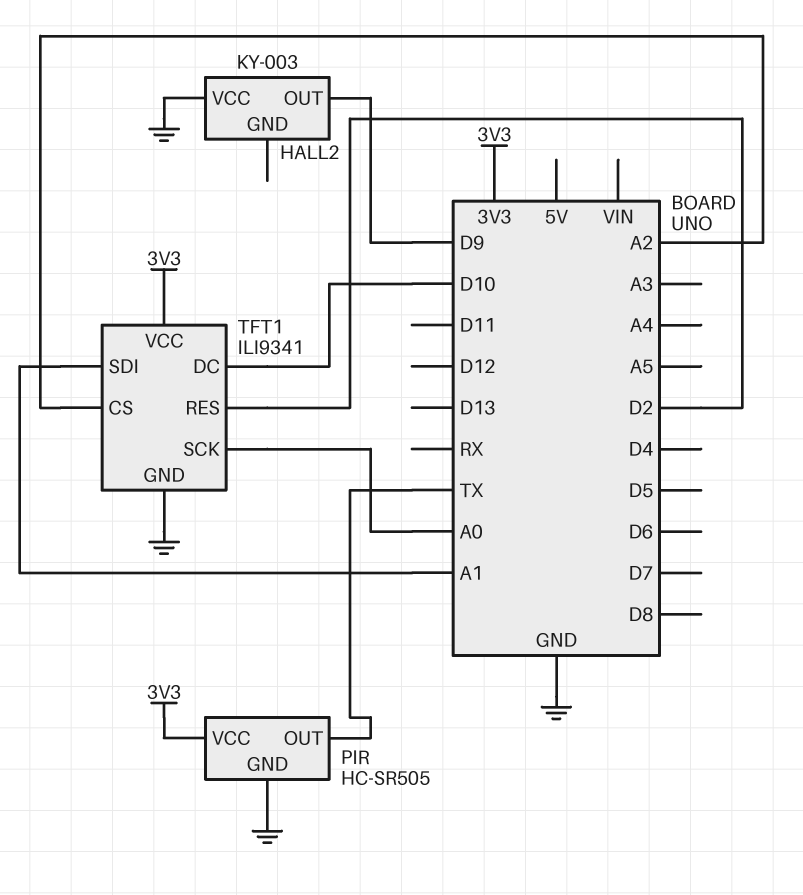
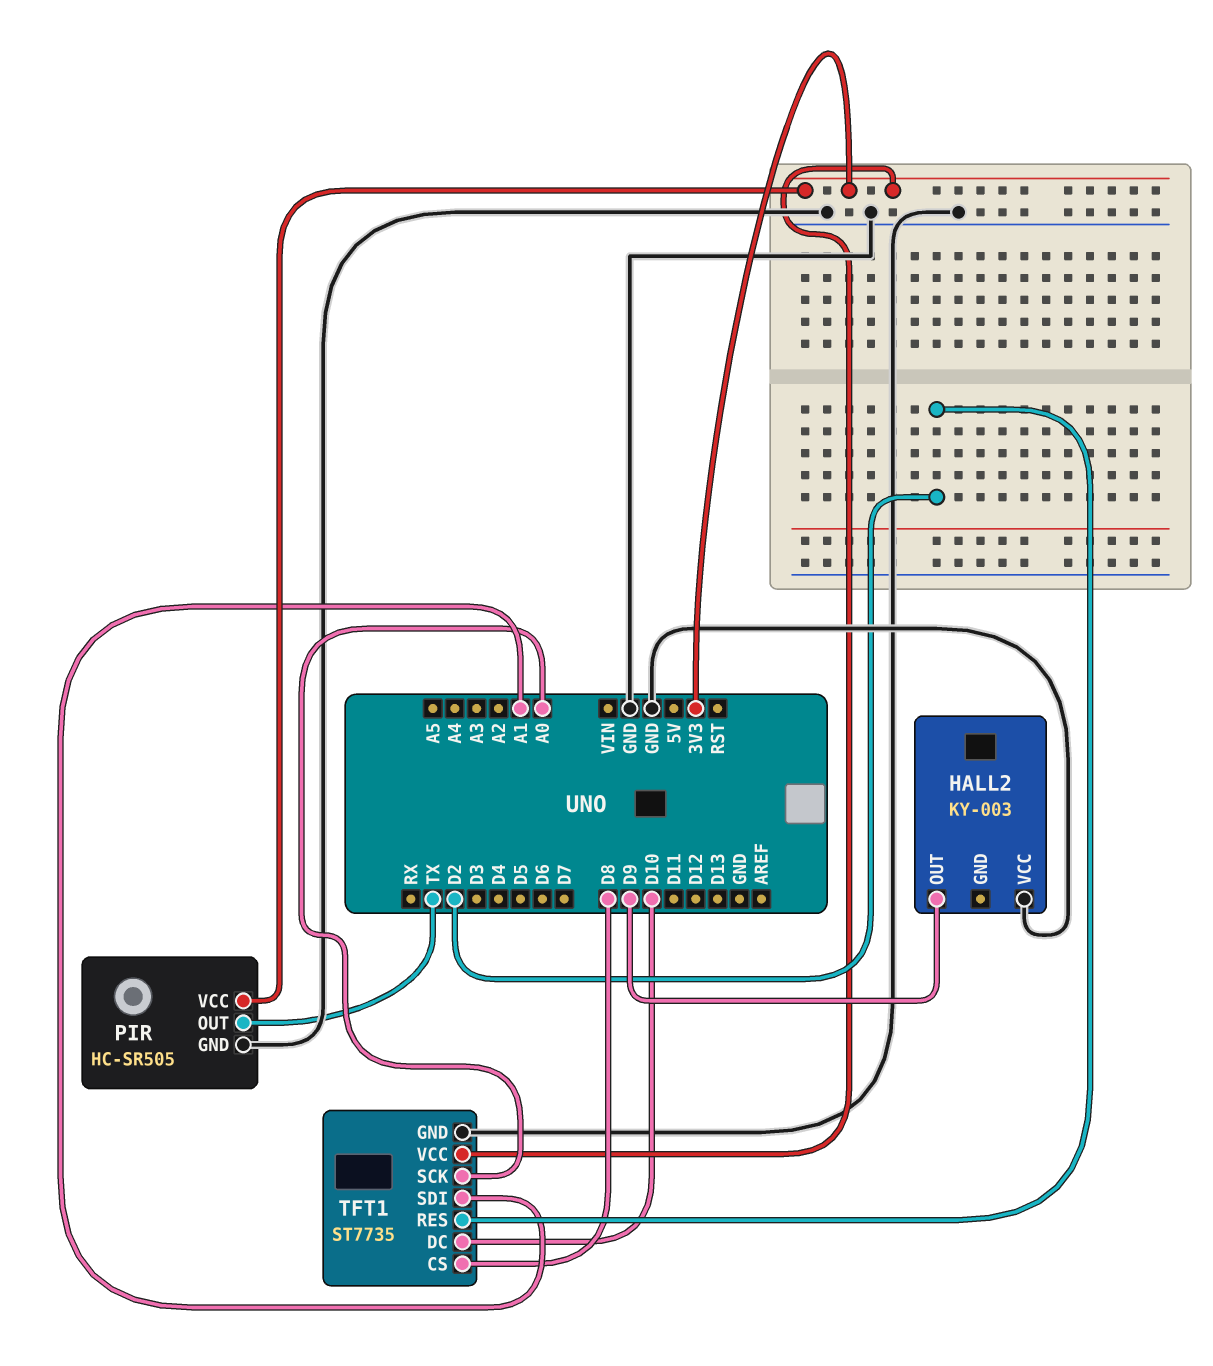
TFT1: ILI9341 -> ST7735
TFT1 pin CS: A2 -> D8

